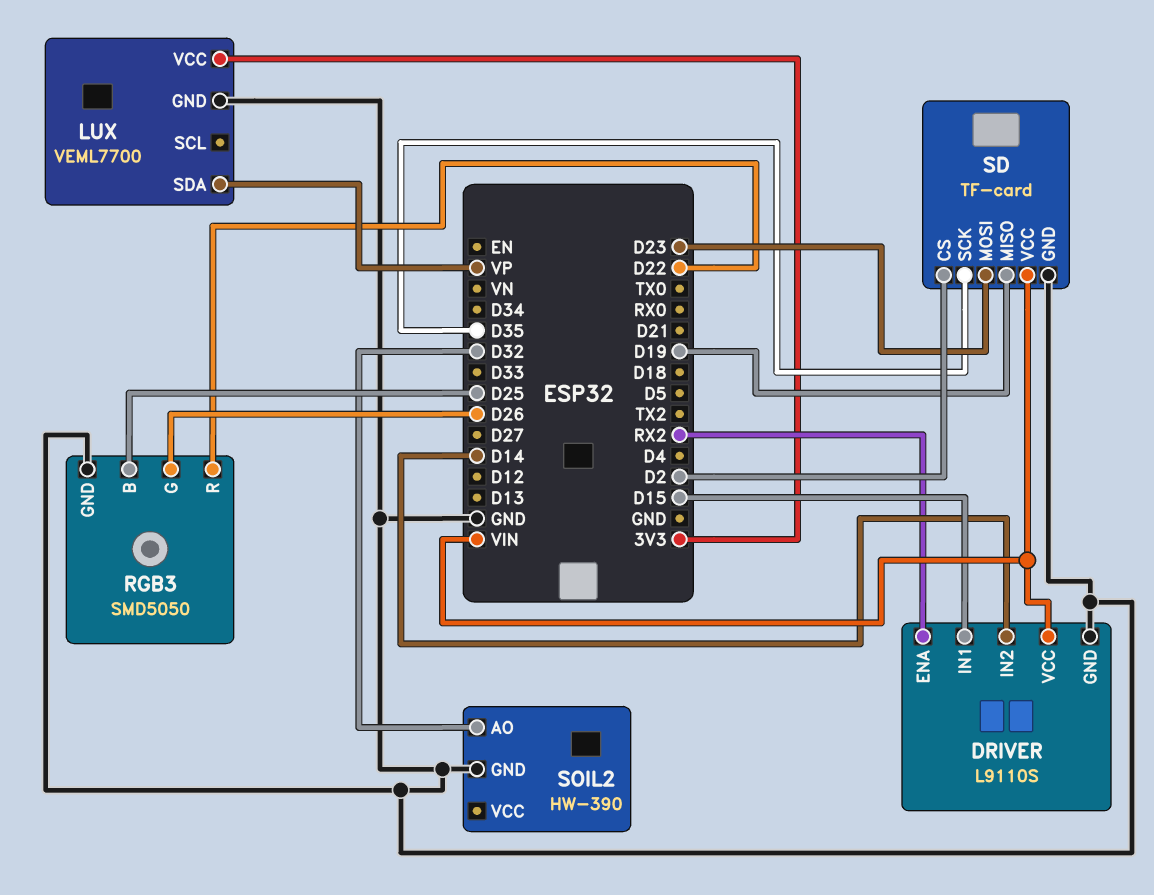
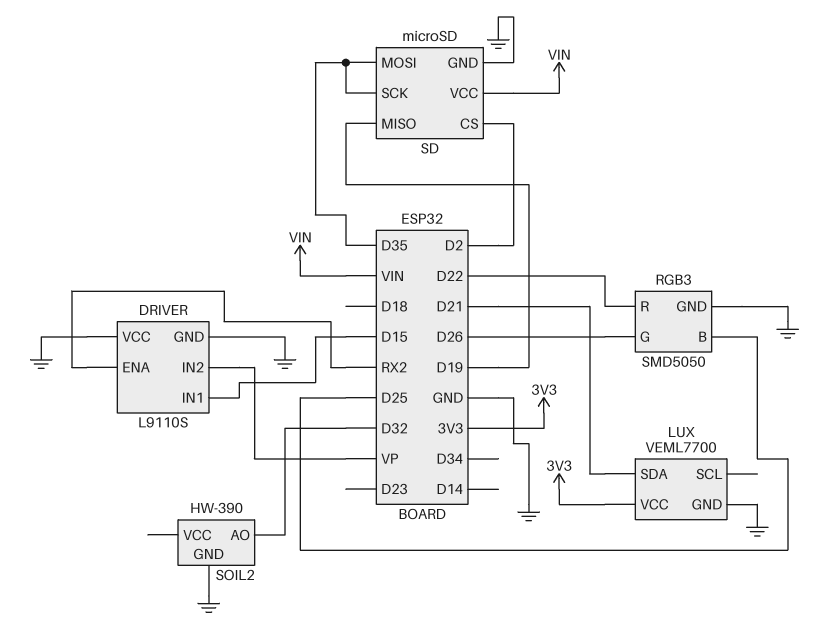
DRIVER pin IN2: D14 -> VP
DRIVER pin VCC: VIN -> GND
LUX pin SDA: VP -> D21
SD: TF-card -> microSD
SD pin MOSI: D23 -> D35

